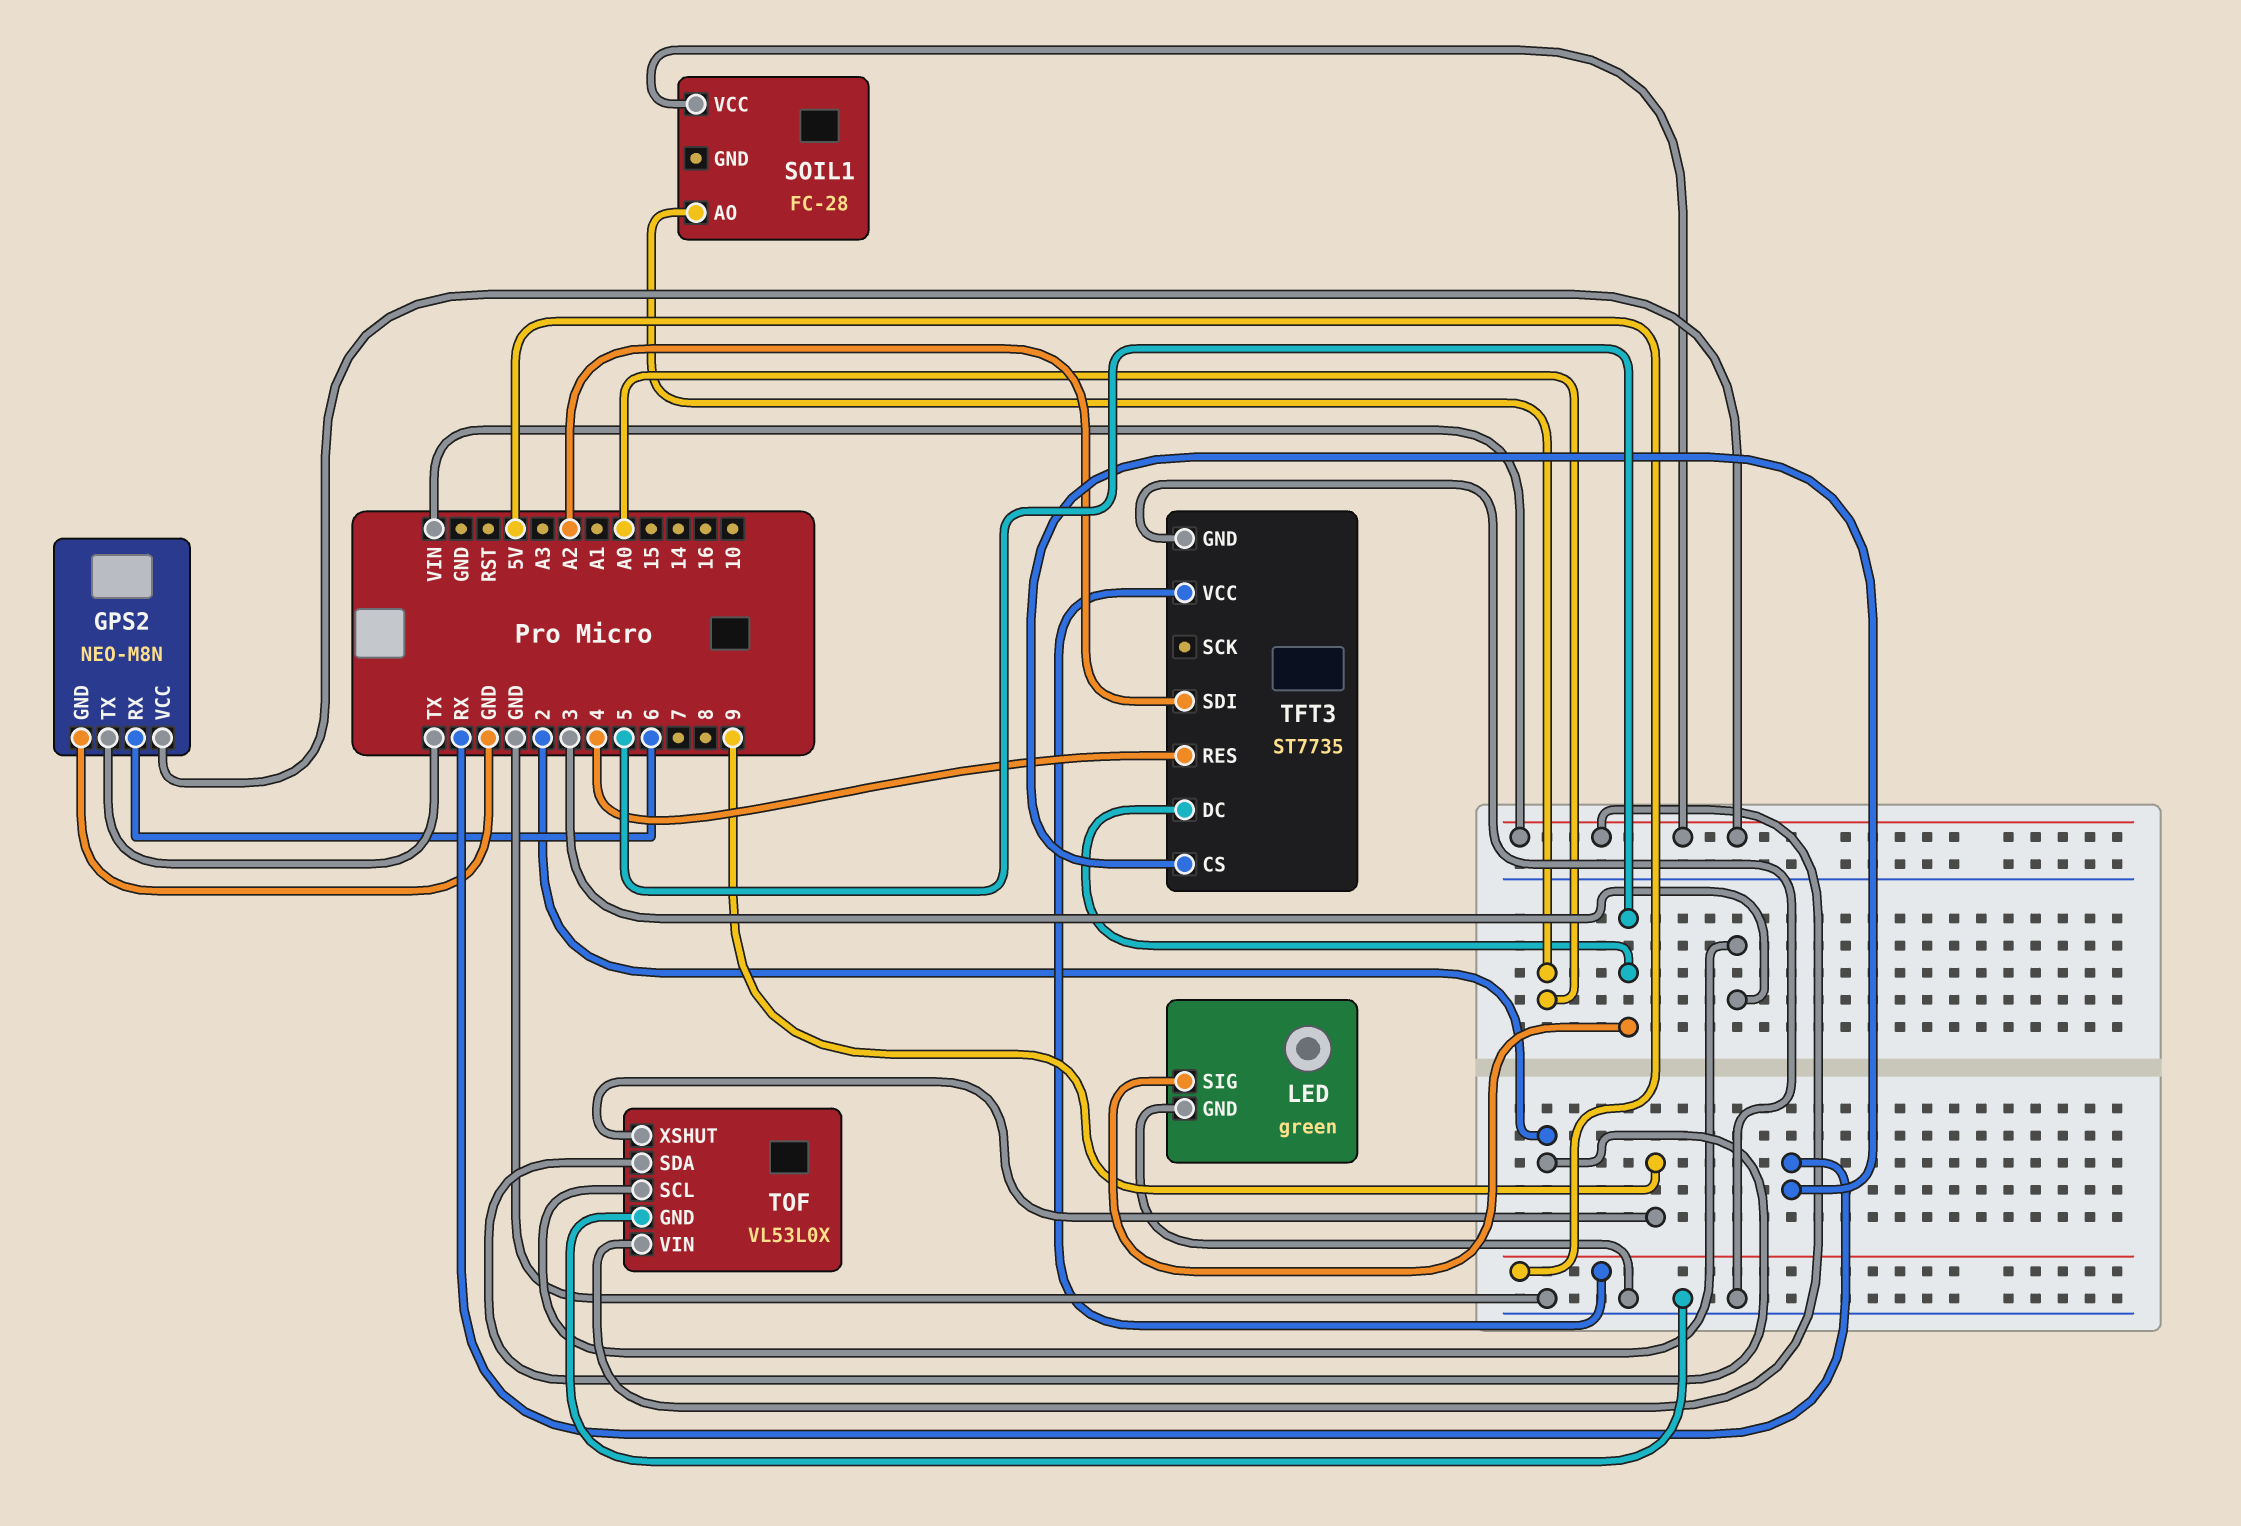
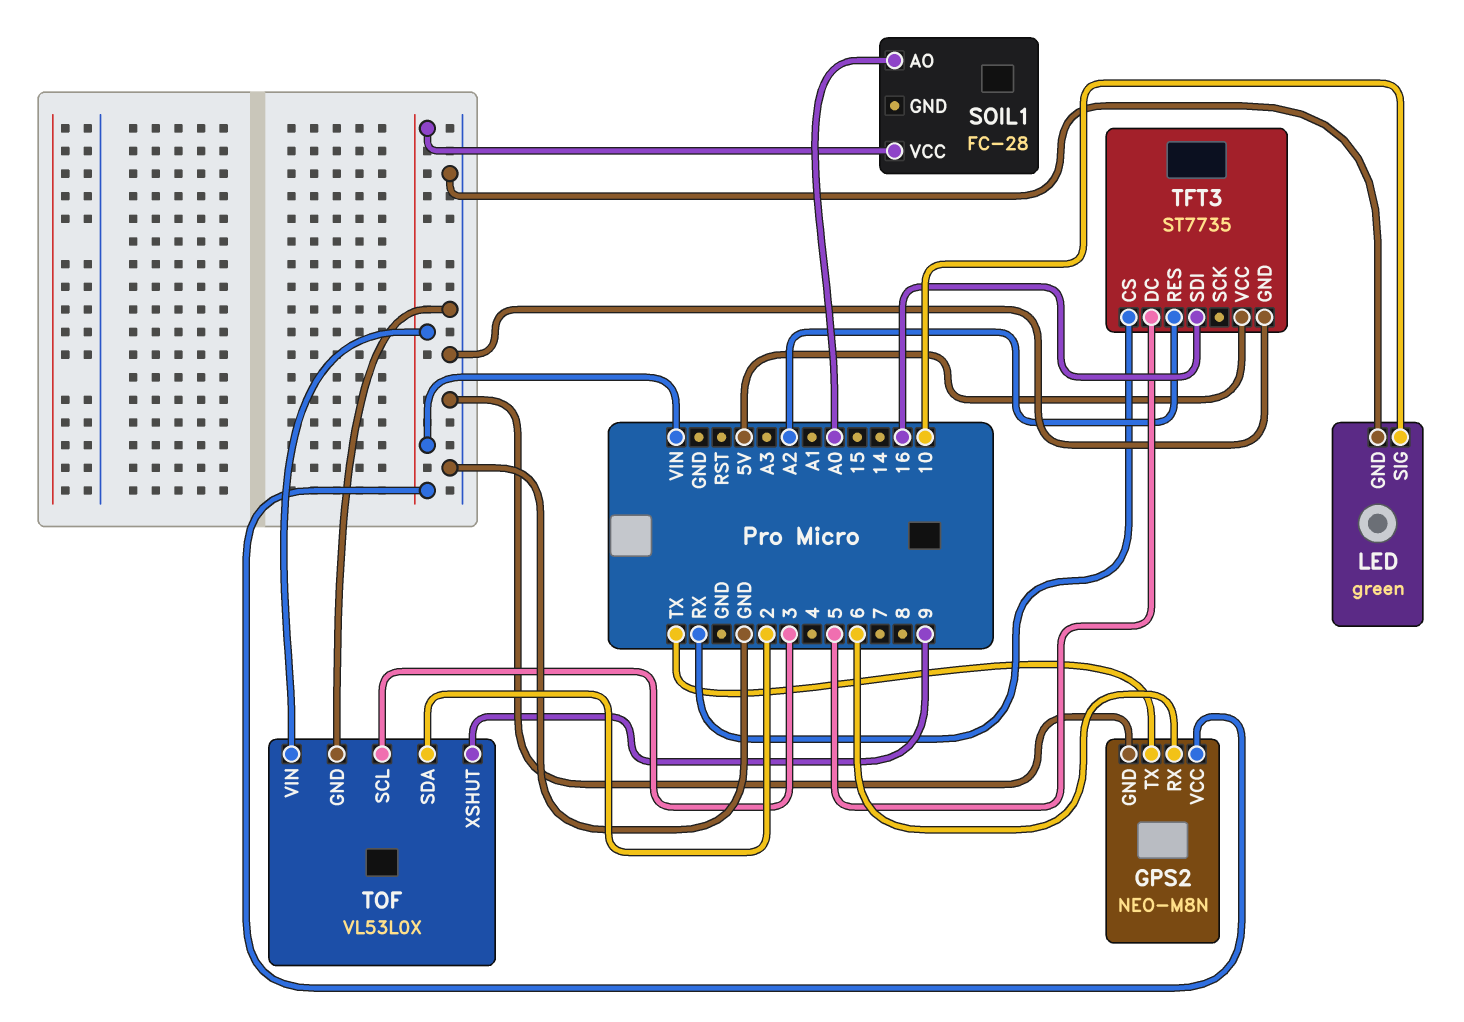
LED pin SIG: 5 -> 10
TFT3 pin RES: 4 -> A2
TFT3 pin SDI: A2 -> 16

